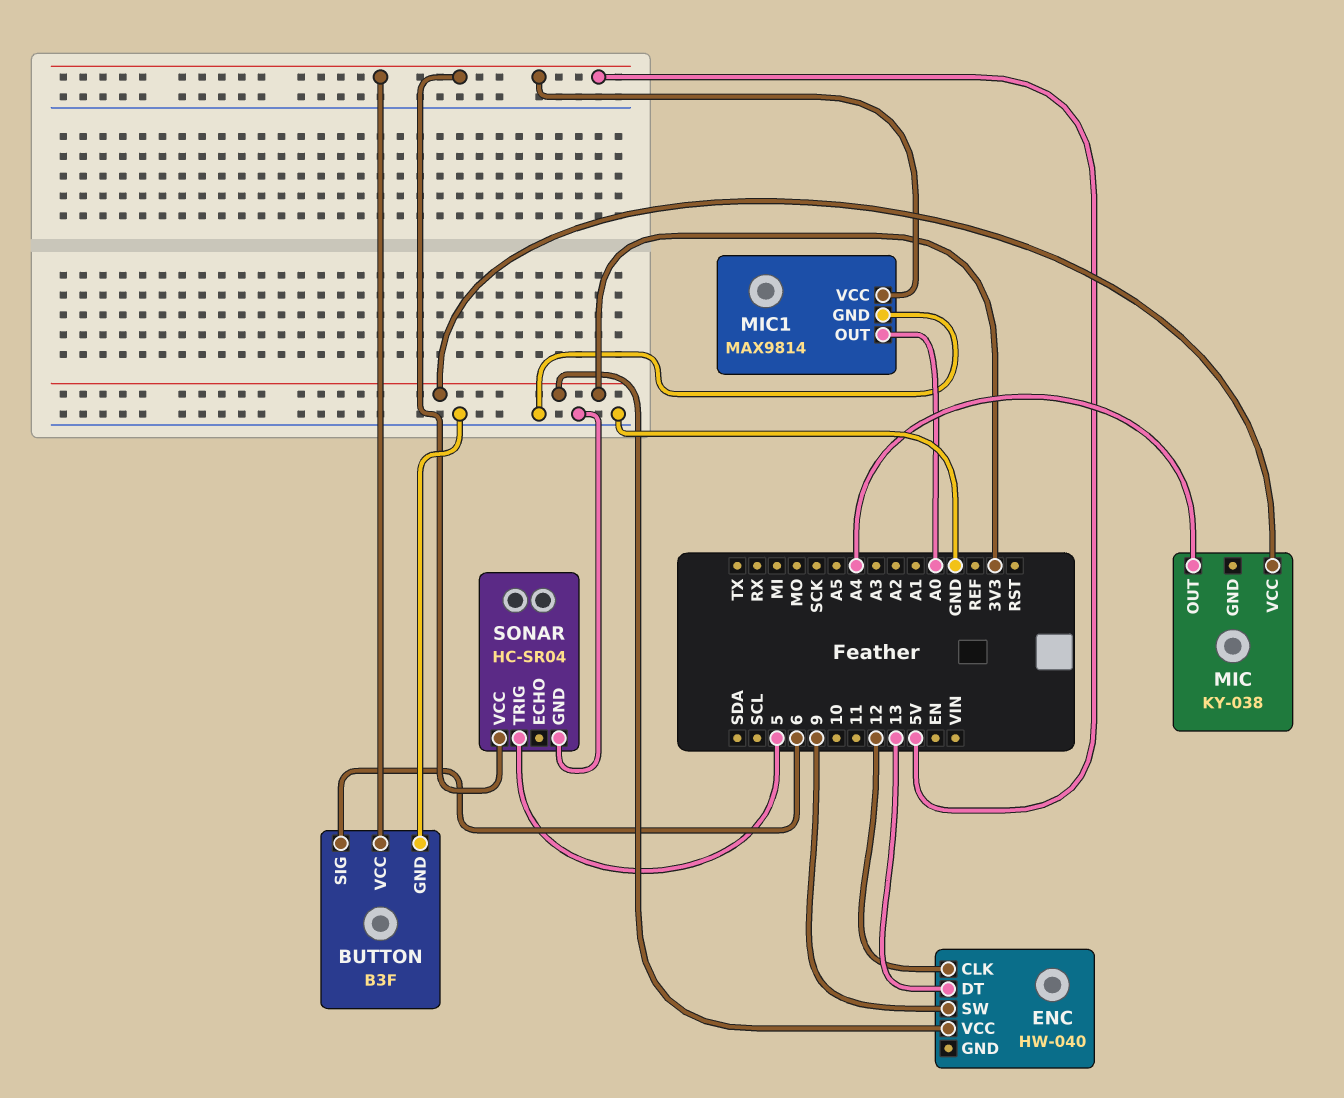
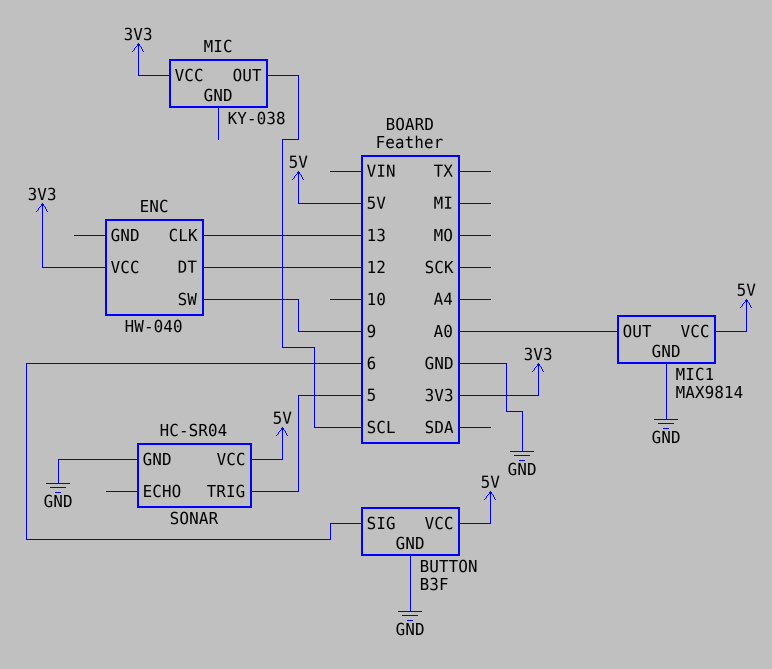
ENC pin CLK: 12 -> 13
ENC pin DT: 13 -> 12
MIC pin OUT: A4 -> SCL

